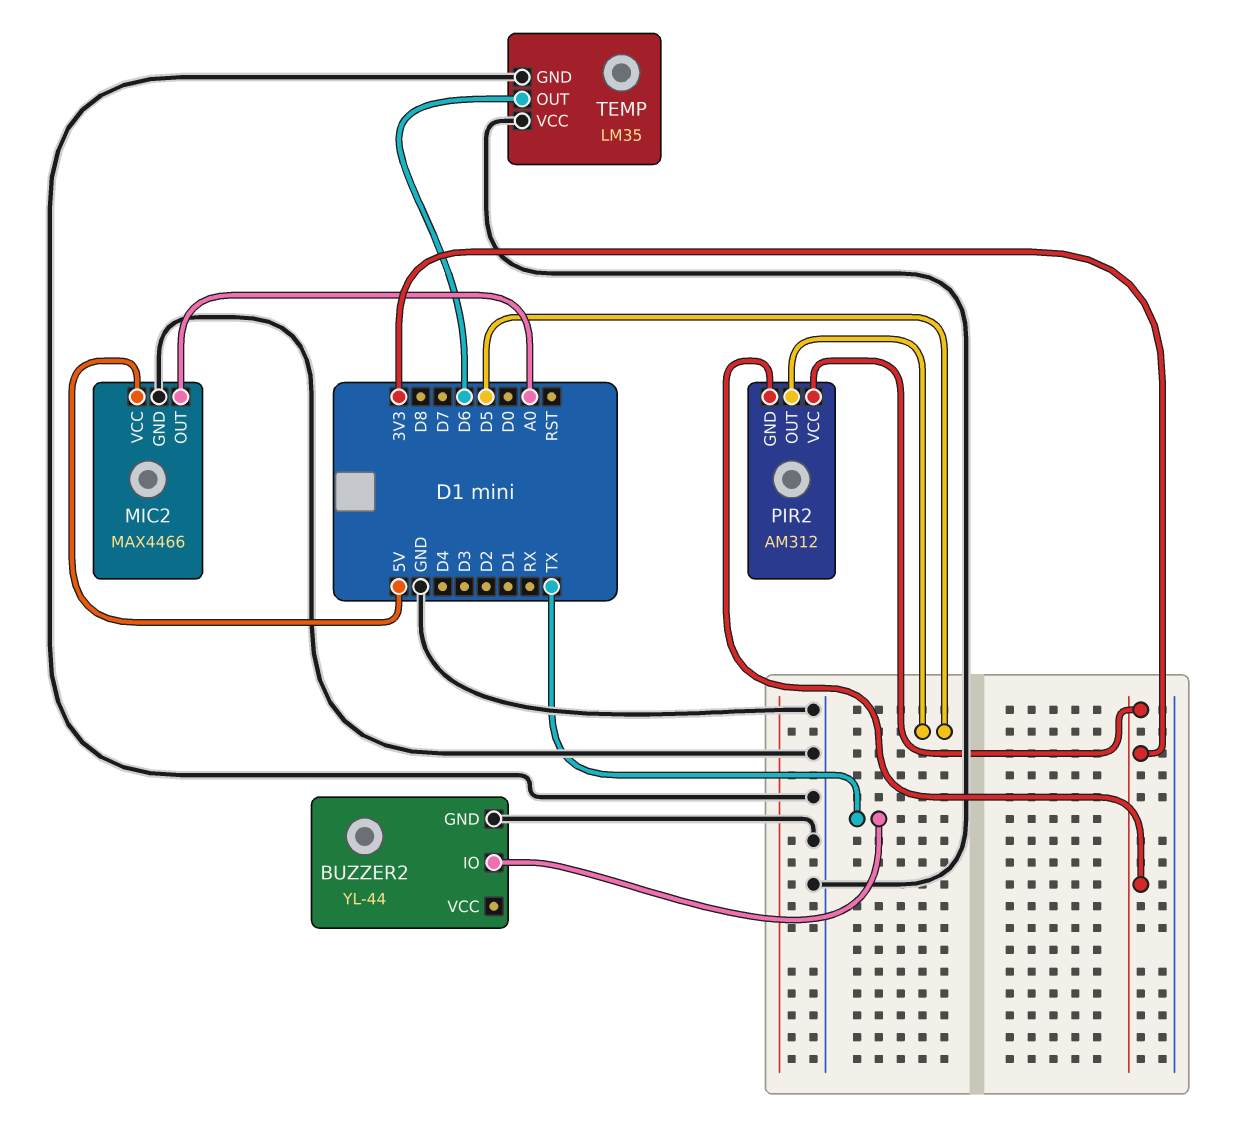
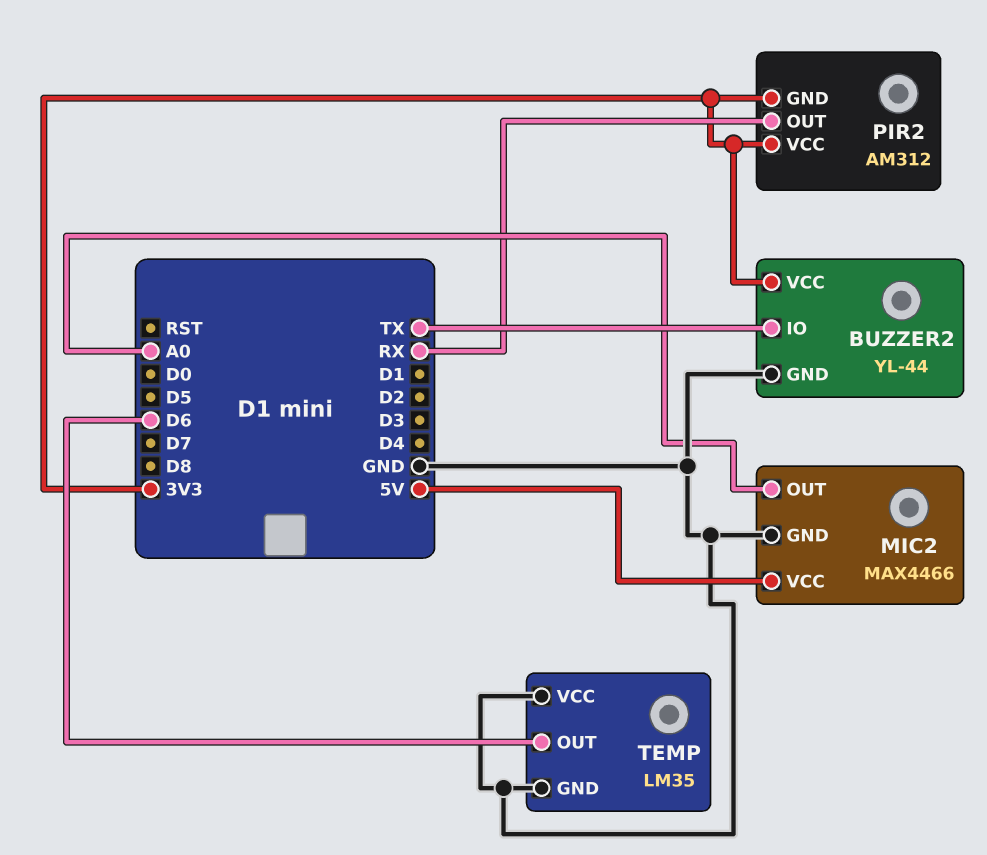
BUZZER2 pin VCC: none -> 3V3
PIR2 pin OUT: D5 -> RX

